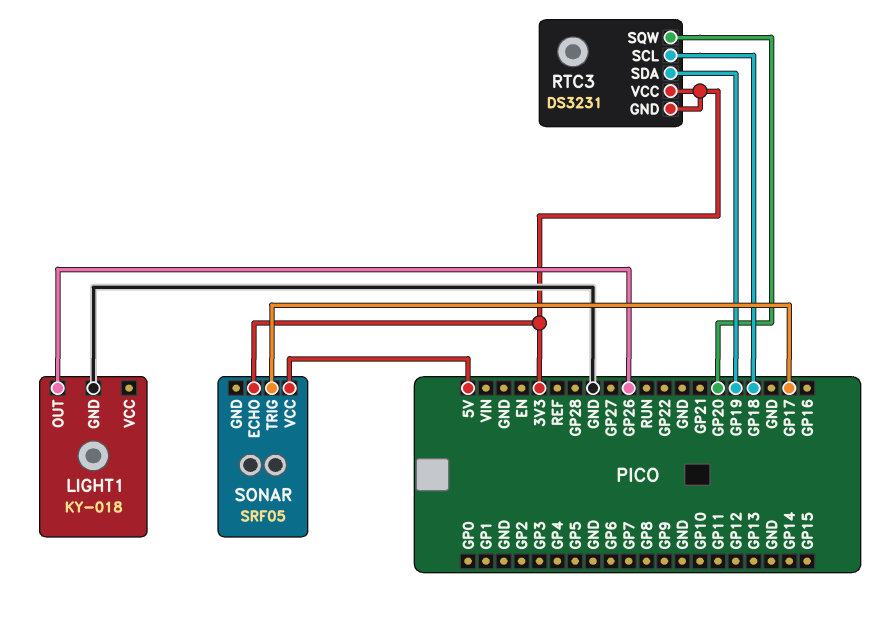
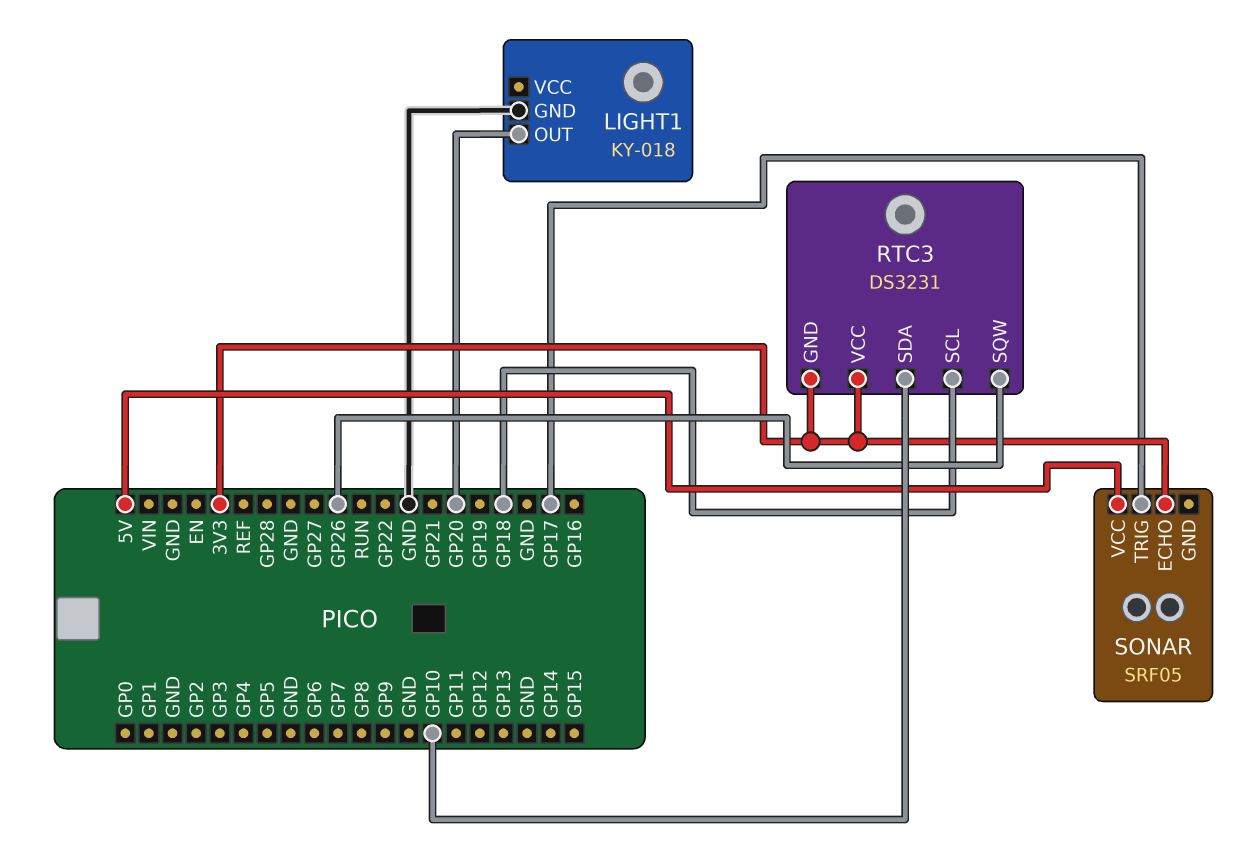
LIGHT1 pin OUT: GP26 -> GP20
RTC3 pin SDA: GP19 -> GP10
RTC3 pin SQW: GP20 -> GP26

